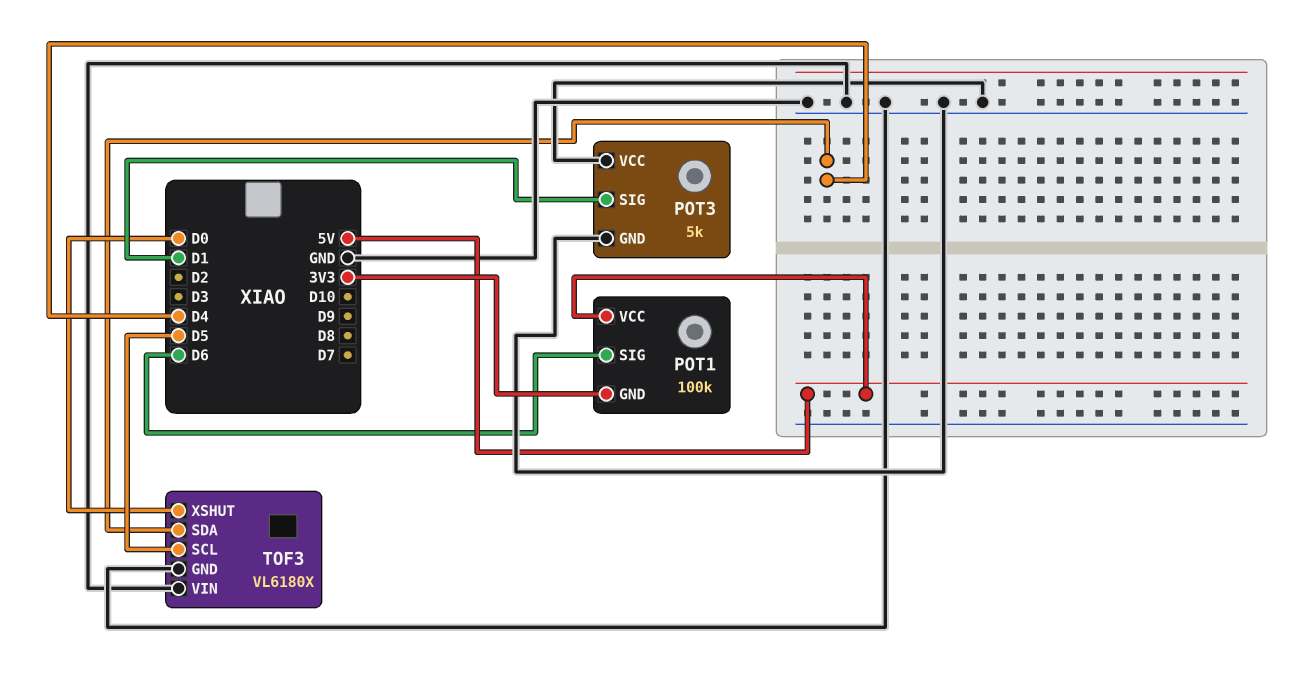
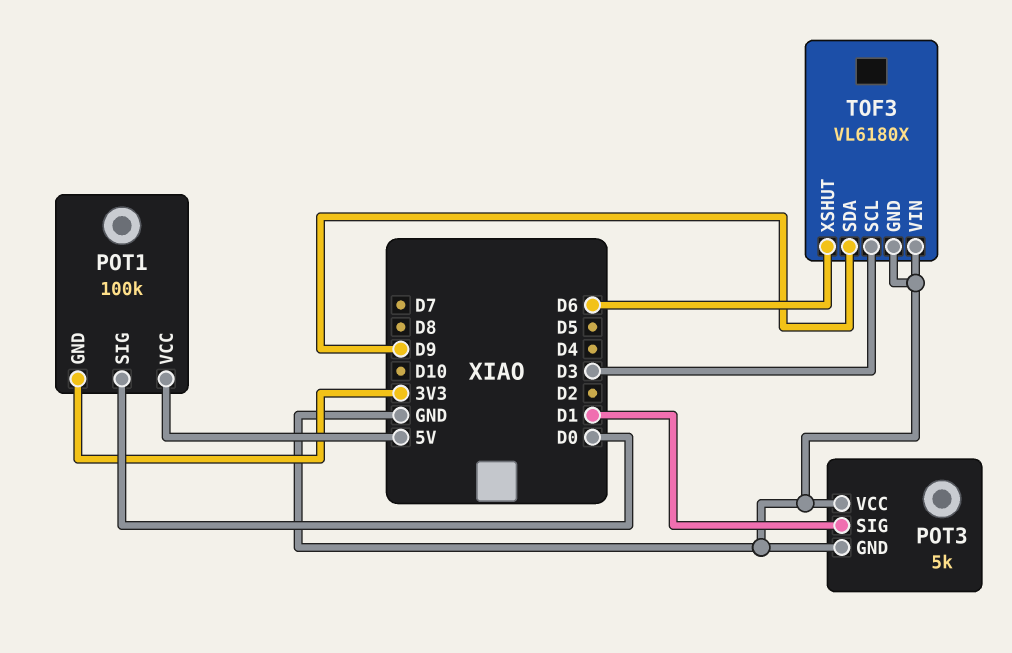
POT1 pin SIG: D6 -> D0
TOF3 pin SCL: D5 -> D3
TOF3 pin SDA: D4 -> D9
TOF3 pin XSHUT: D0 -> D6

